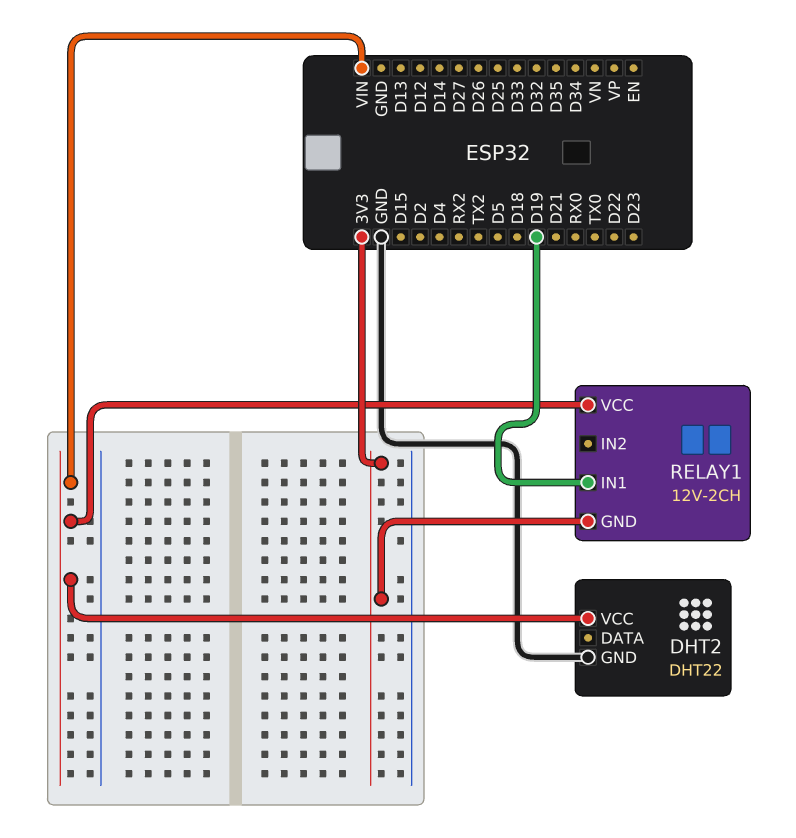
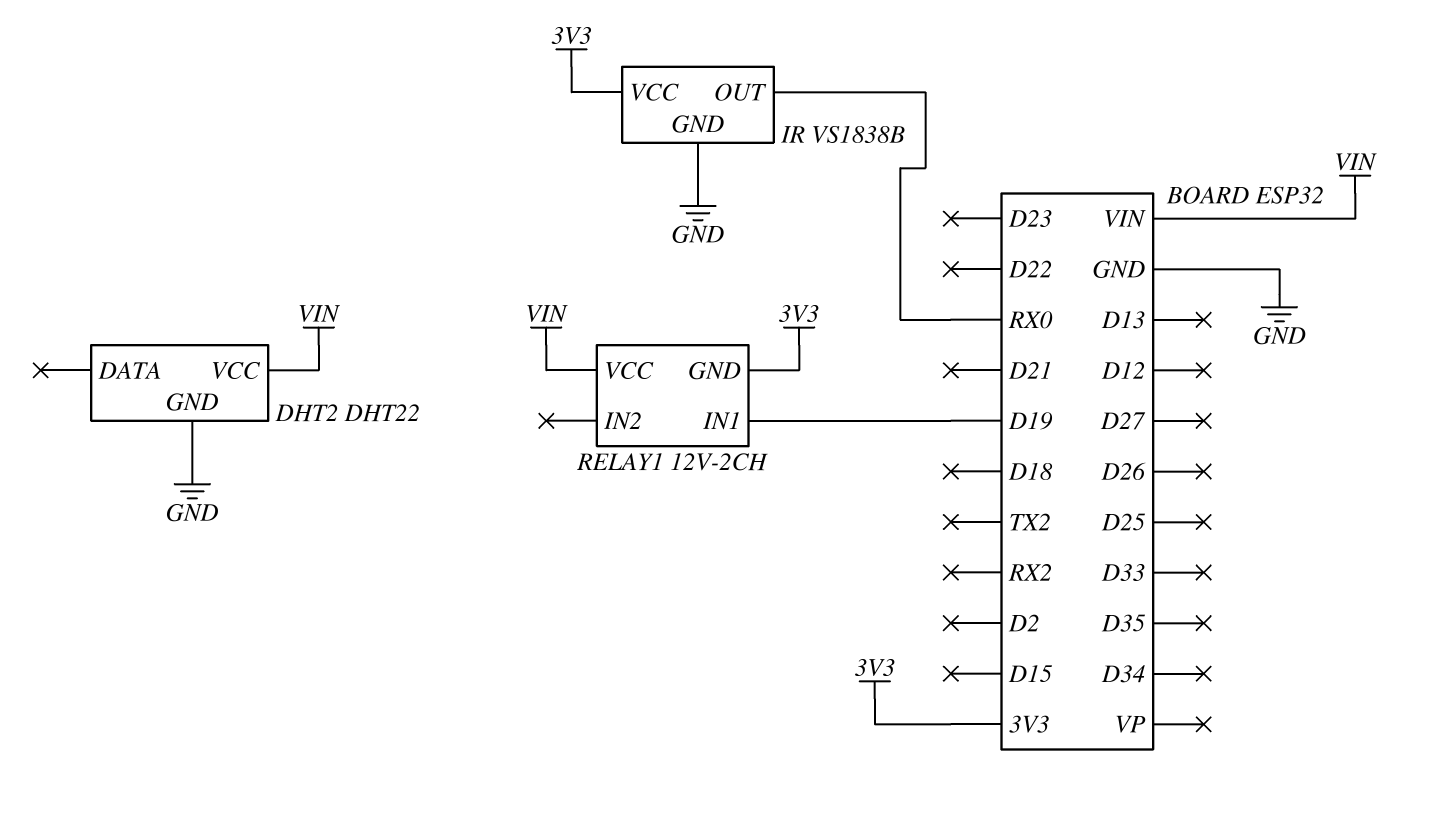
IR: none -> VS1838B
IR pin GND: none -> GND
IR pin OUT: none -> RX0
IR pin VCC: none -> 3V3

